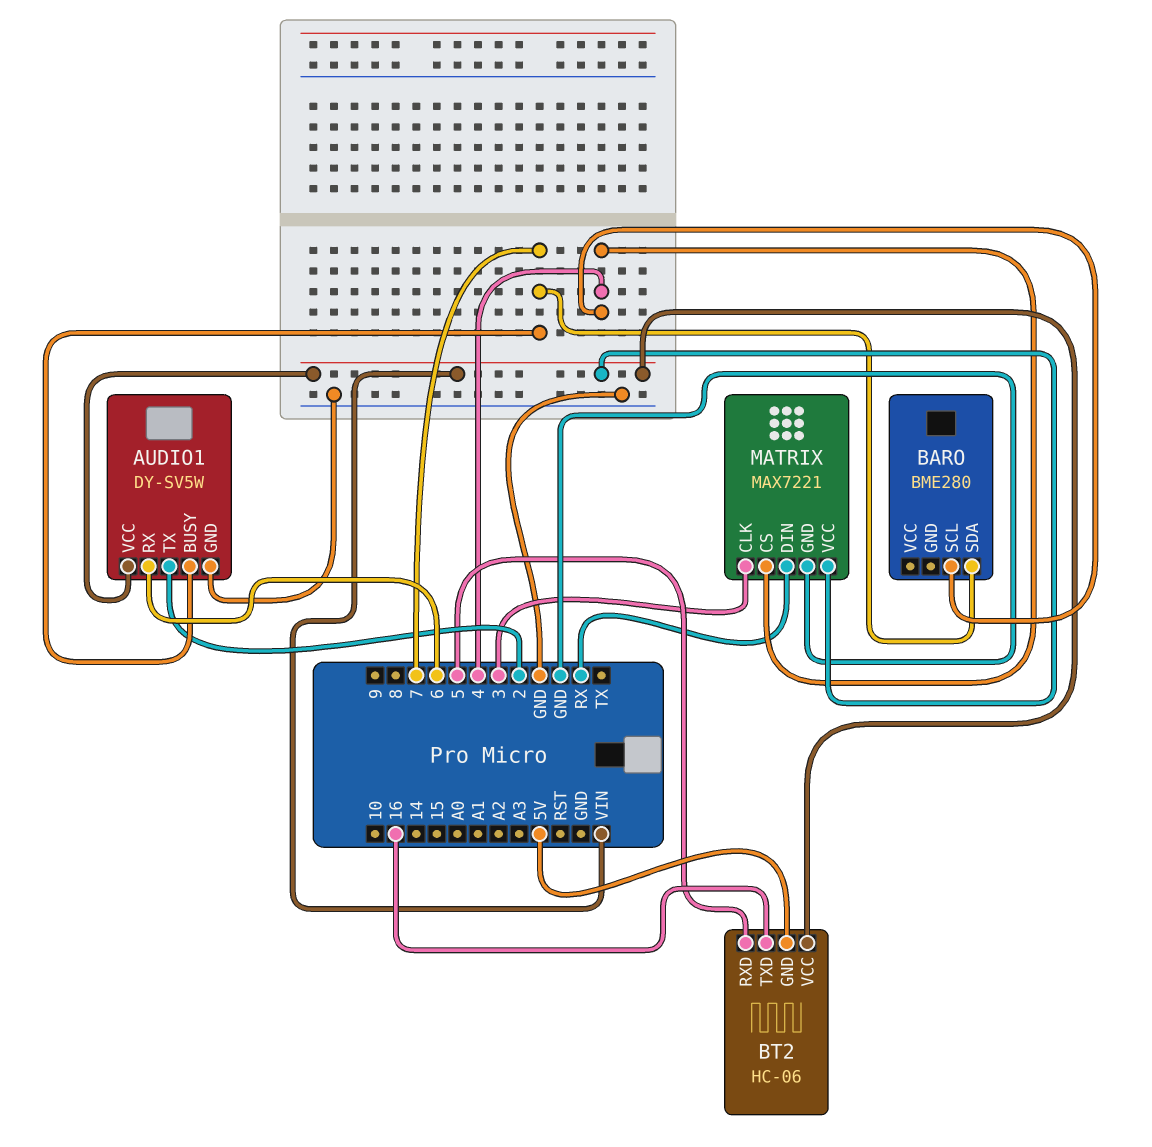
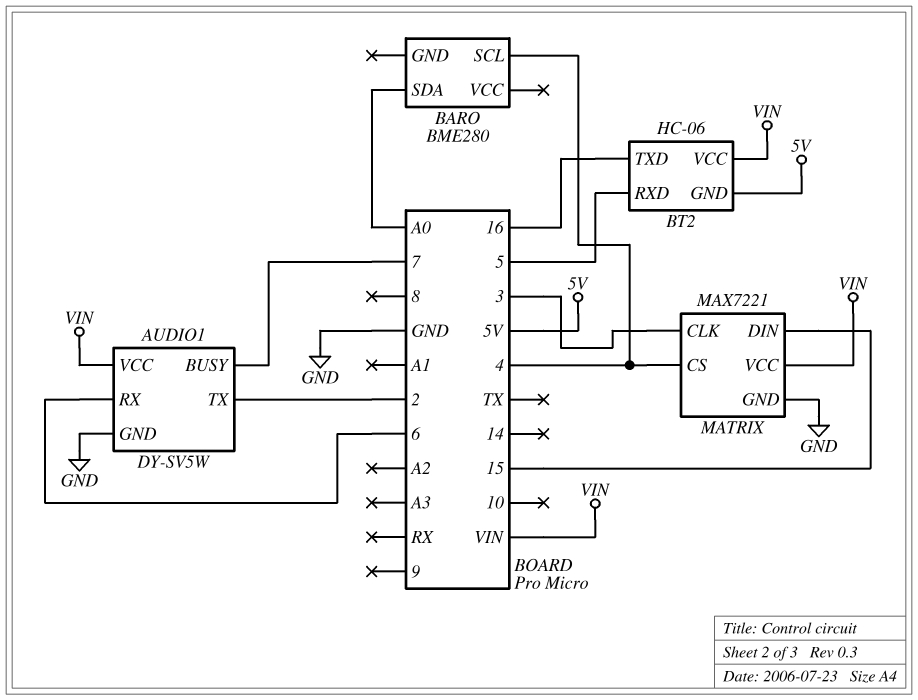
BARO pin SDA: 7 -> A0
MATRIX pin DIN: RX -> 15

